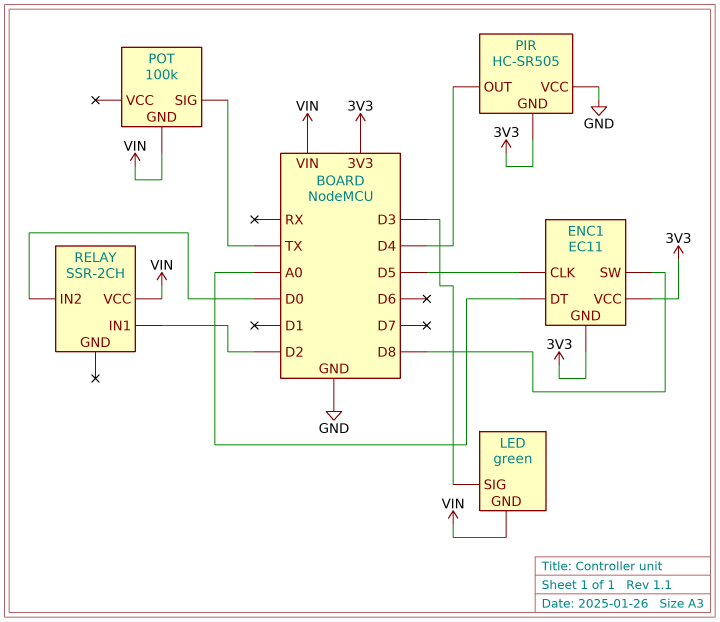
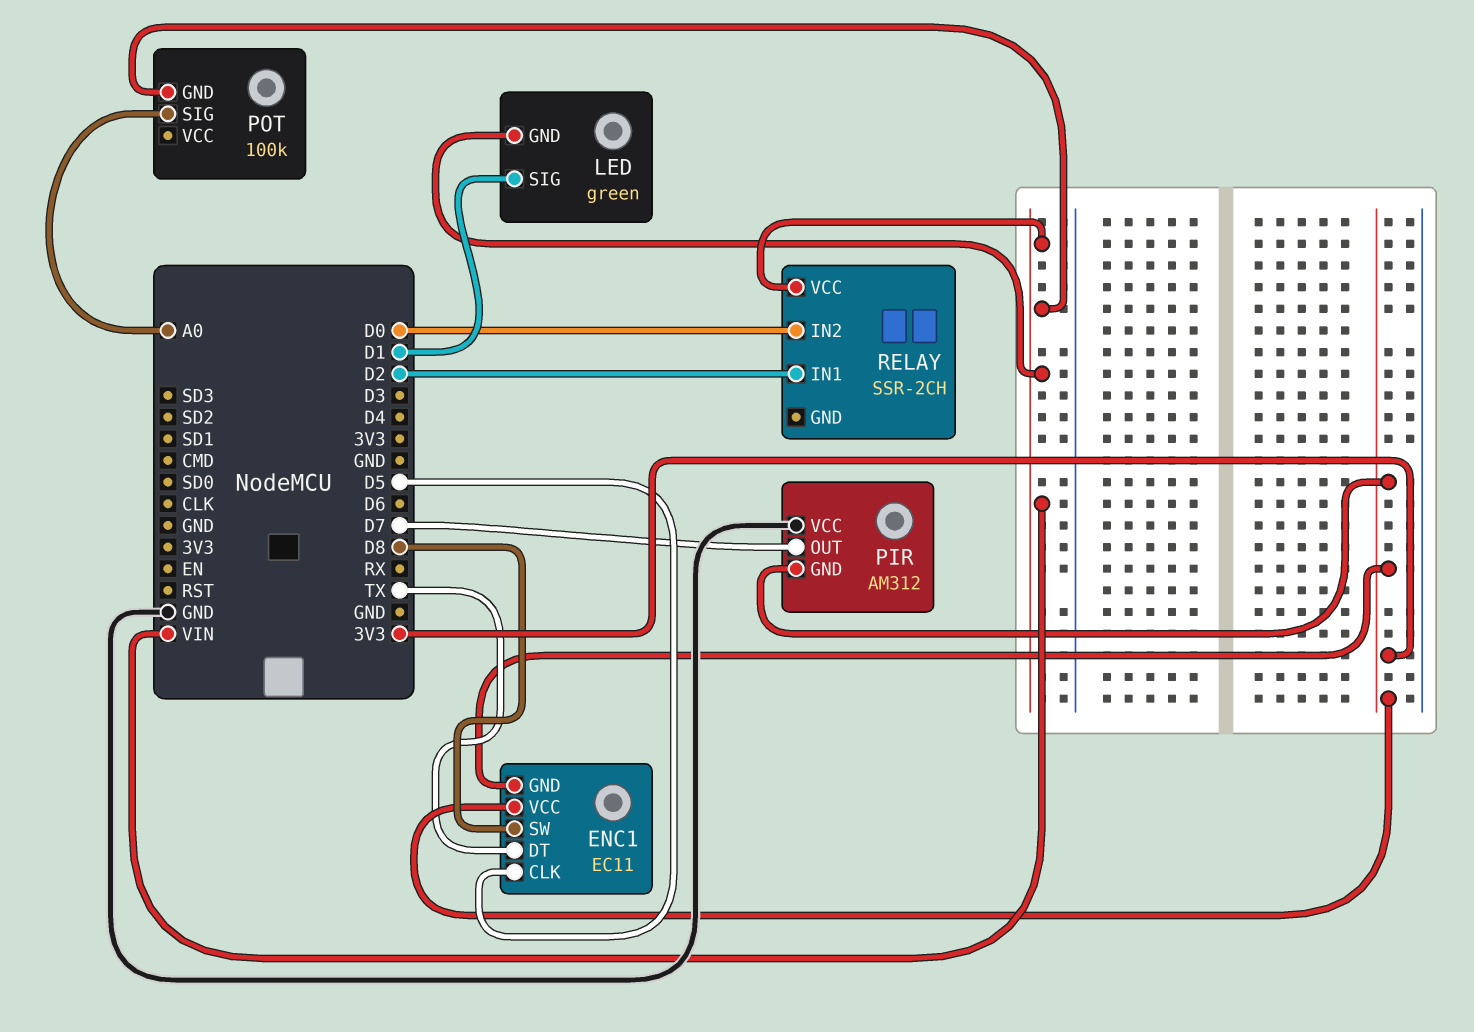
ENC1 pin DT: A0 -> TX
LED pin SIG: D3 -> D1
PIR: HC-SR505 -> AM312
PIR pin OUT: D4 -> D7
POT pin SIG: TX -> A0

